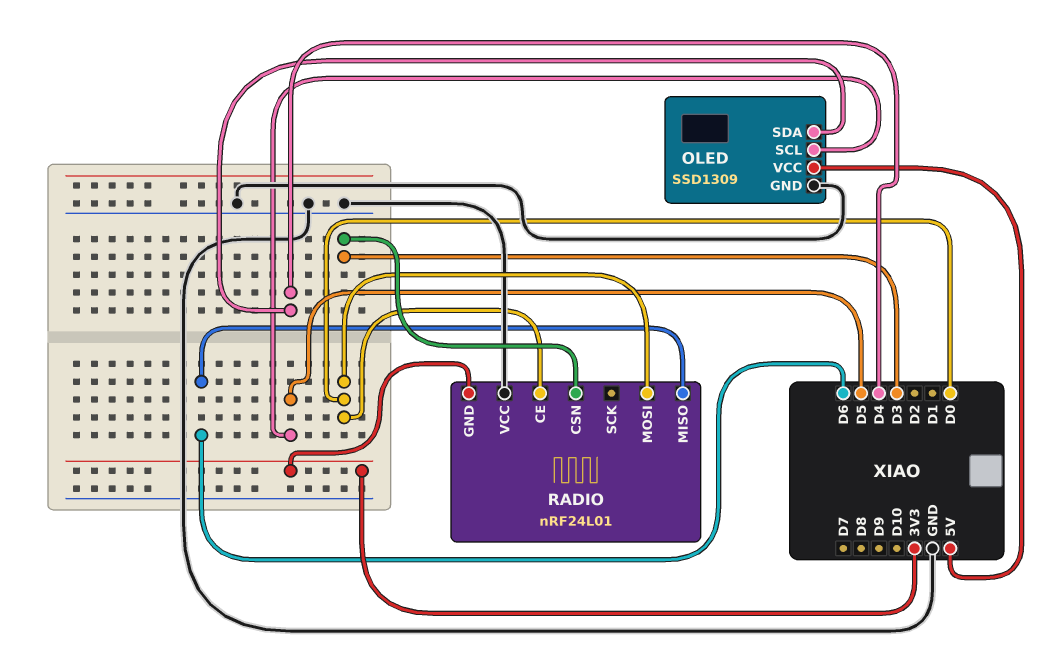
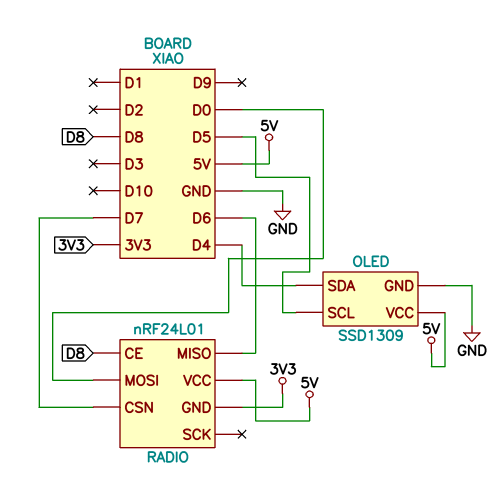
RADIO pin CE: D0 -> D8
RADIO pin CSN: D3 -> D7
RADIO pin VCC: GND -> 5V

